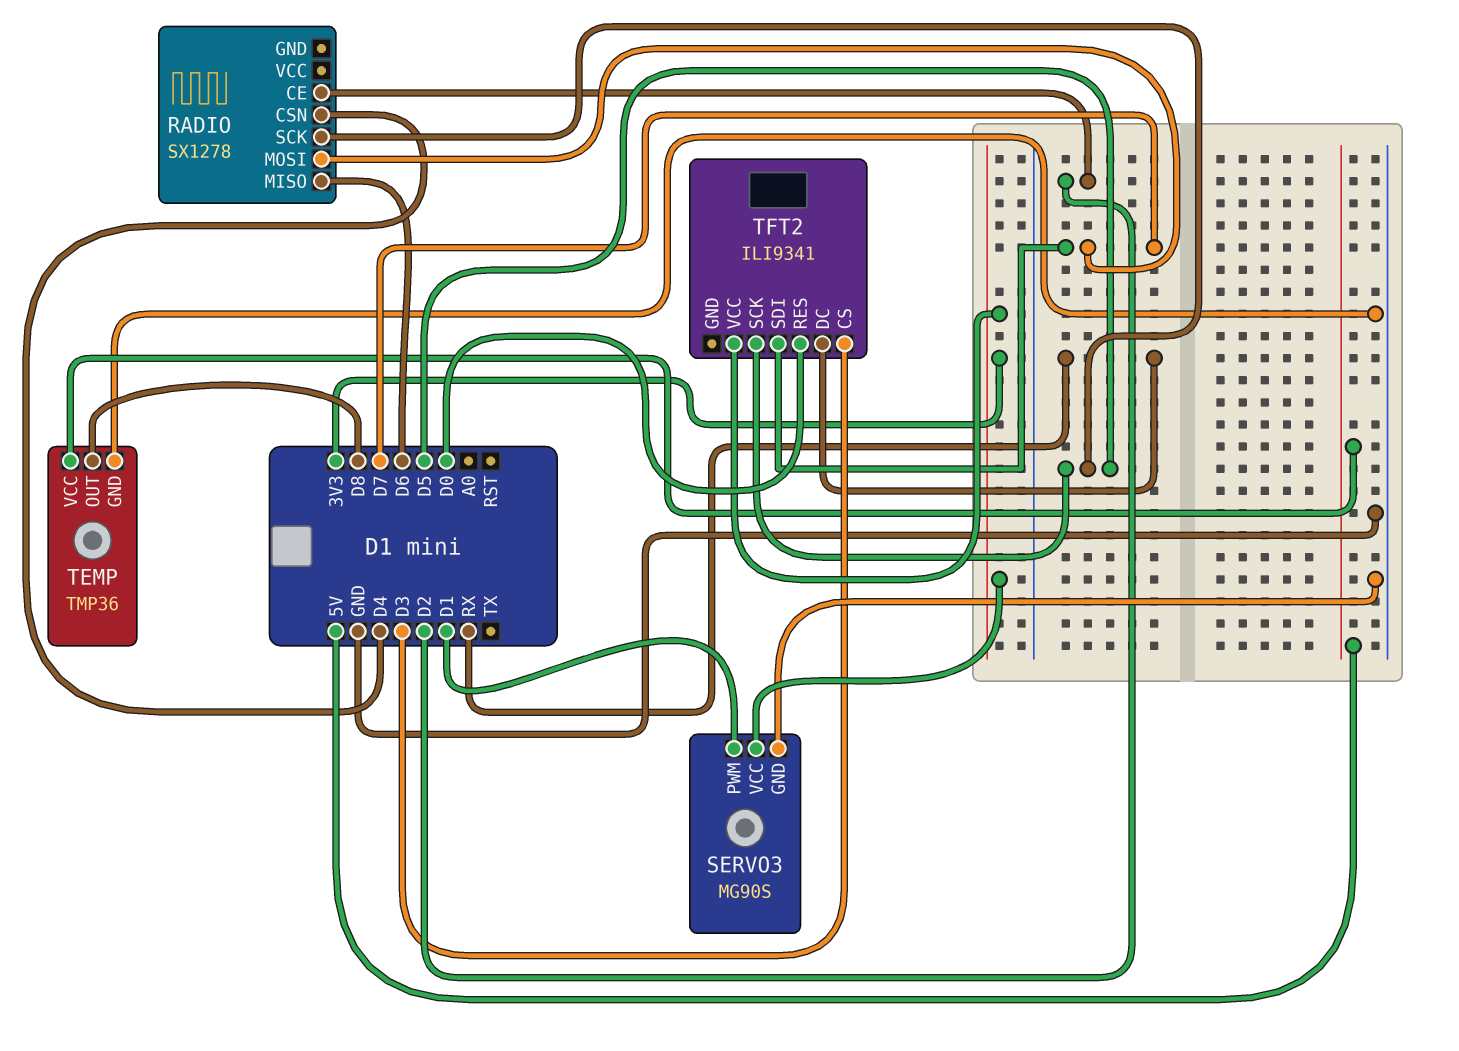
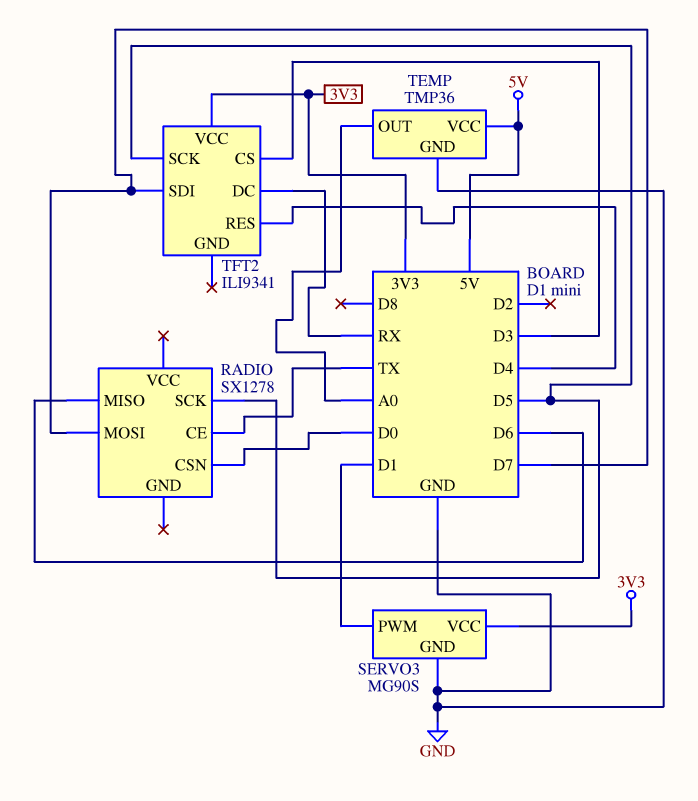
RADIO pin CE: D2 -> TX
RADIO pin CSN: D4 -> D0
TEMP pin OUT: D8 -> A0
TFT2 pin RES: D0 -> D4

